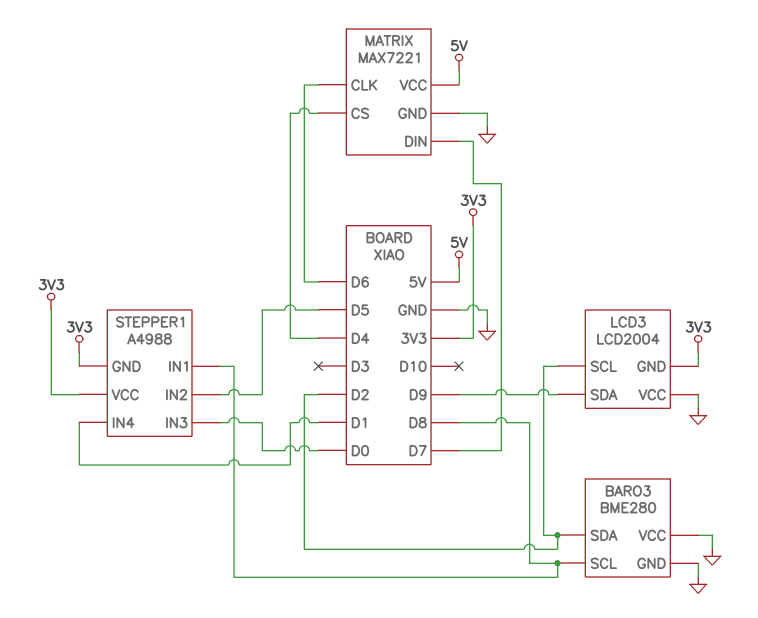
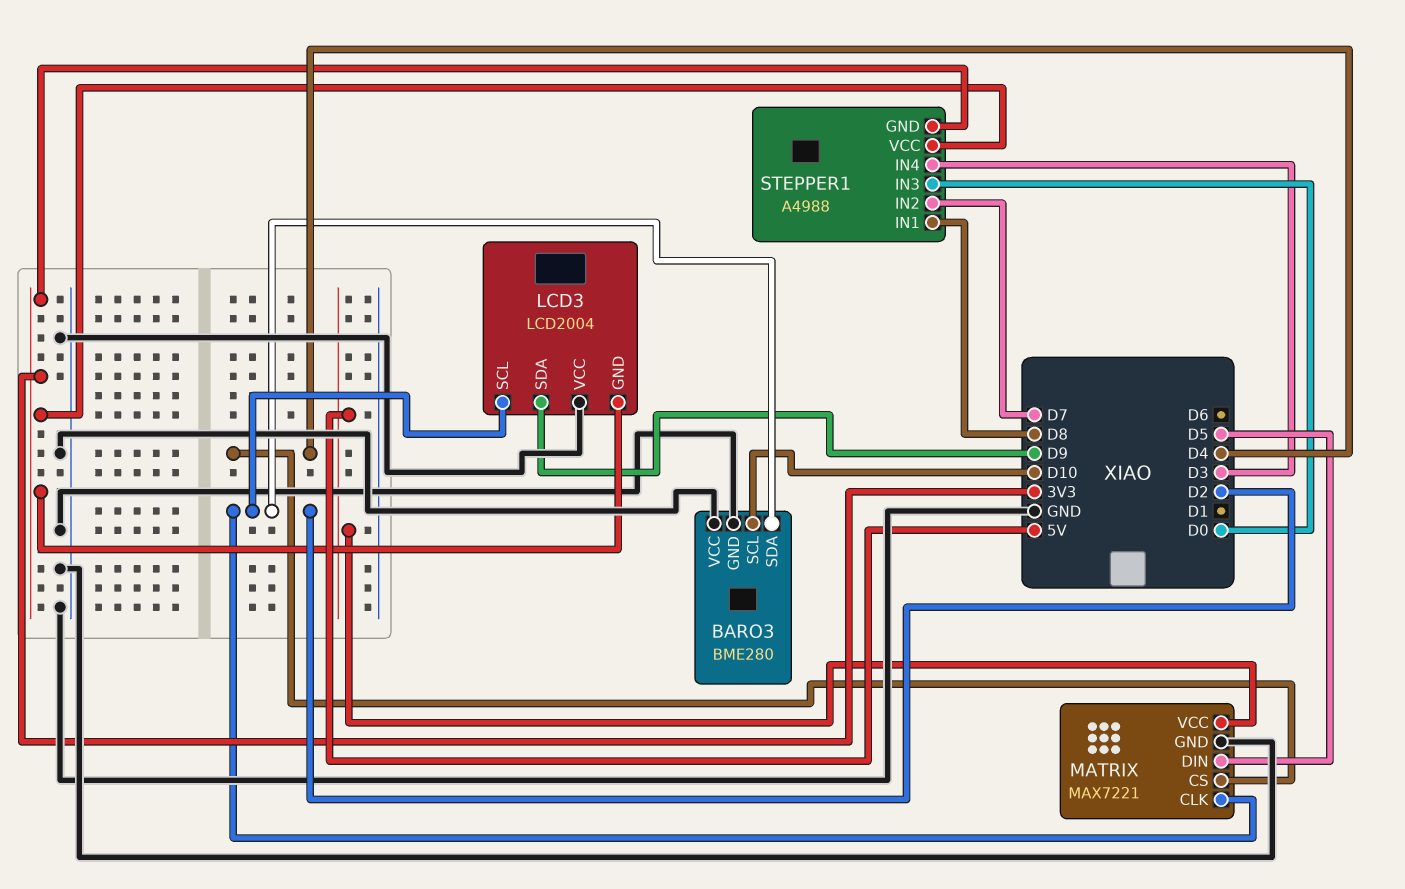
BARO3 pin SCL: D8 -> D10
MATRIX pin CLK: D6 -> D2
MATRIX pin DIN: D7 -> D5
STEPPER1 pin IN2: D5 -> D7
STEPPER1 pin IN4: D1 -> D3

